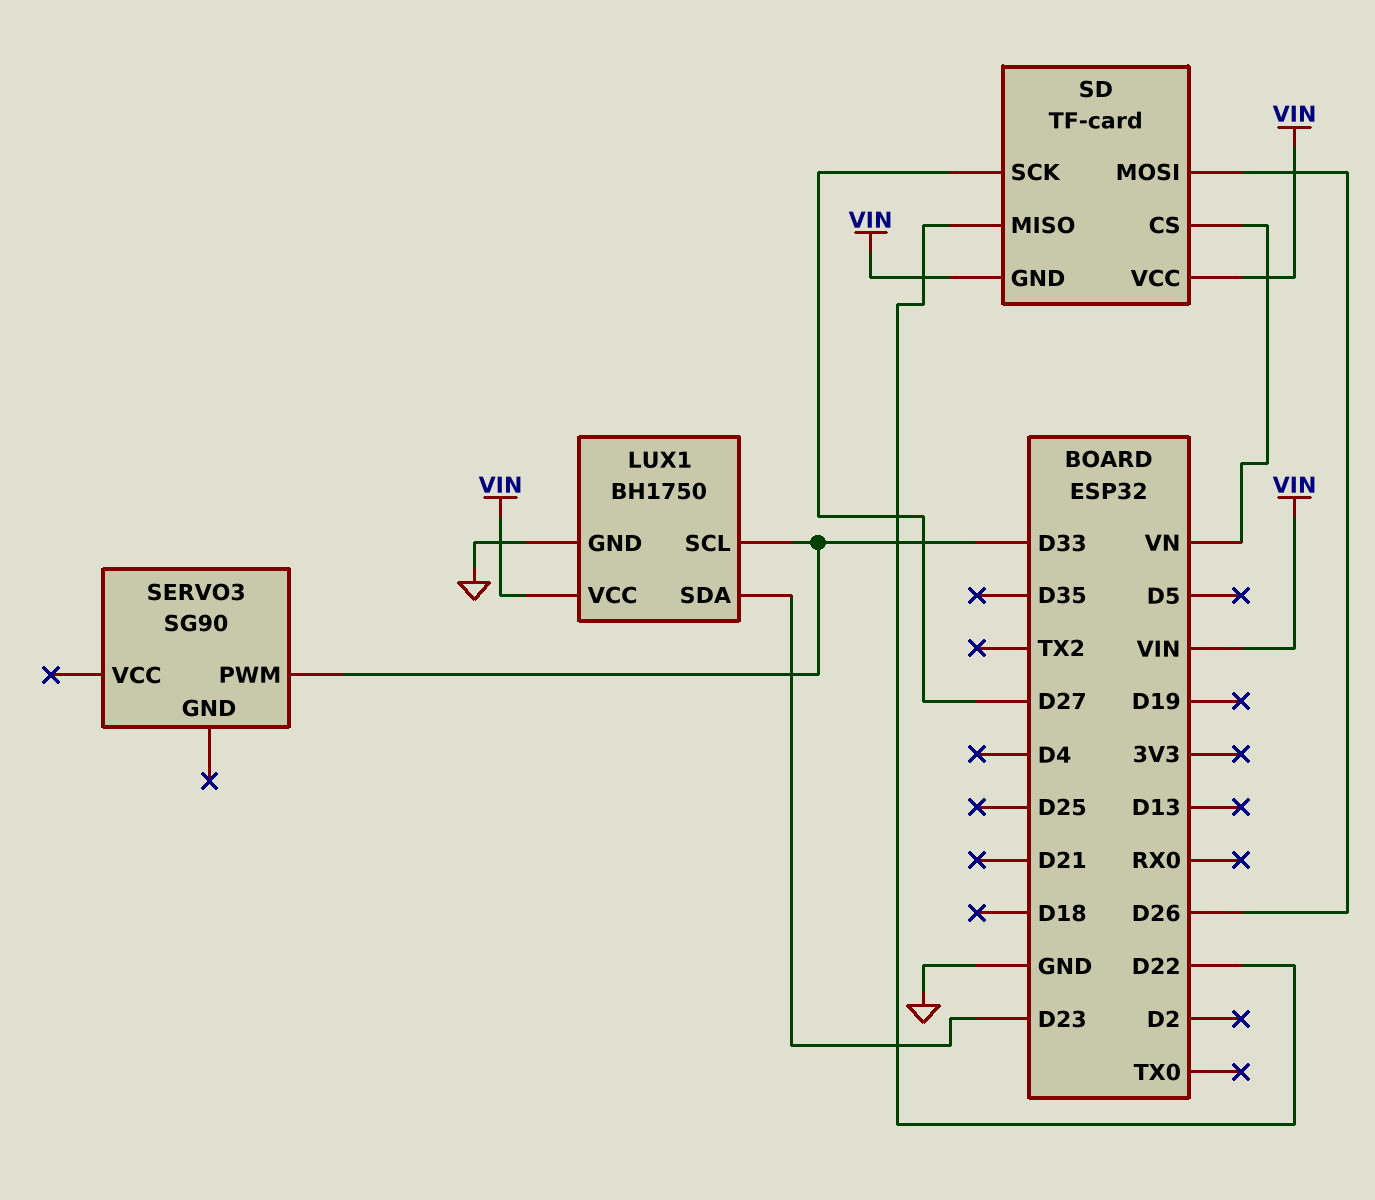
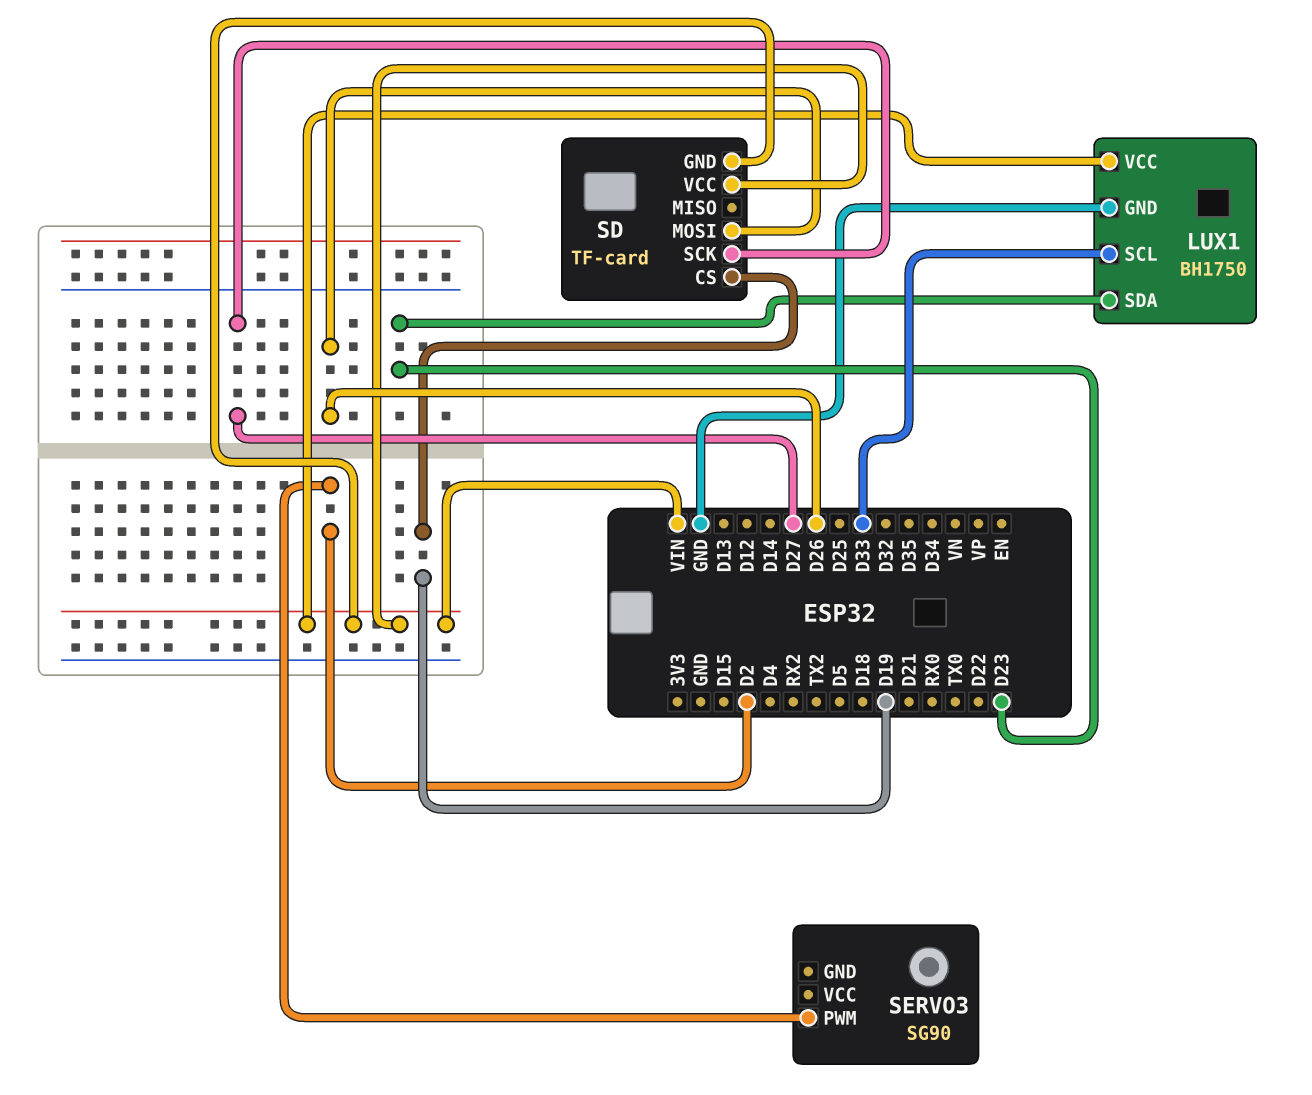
SD pin CS: VN -> D19
SD pin MISO: D22 -> none
SERVO3 pin PWM: D33 -> D2

